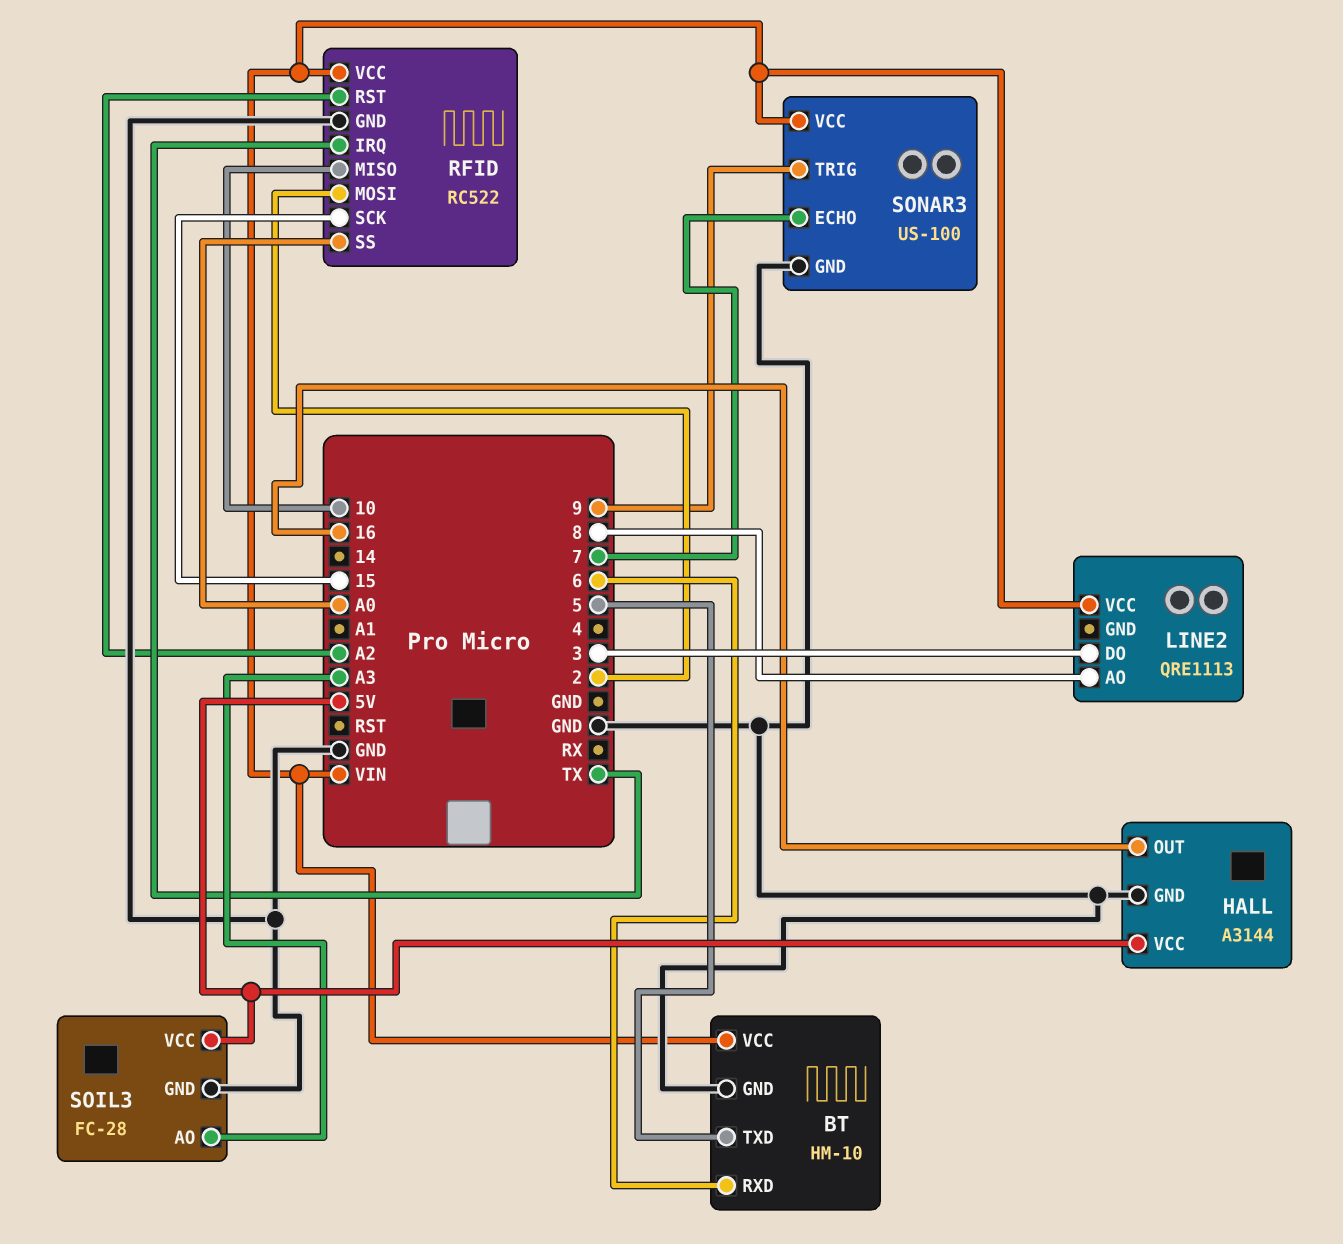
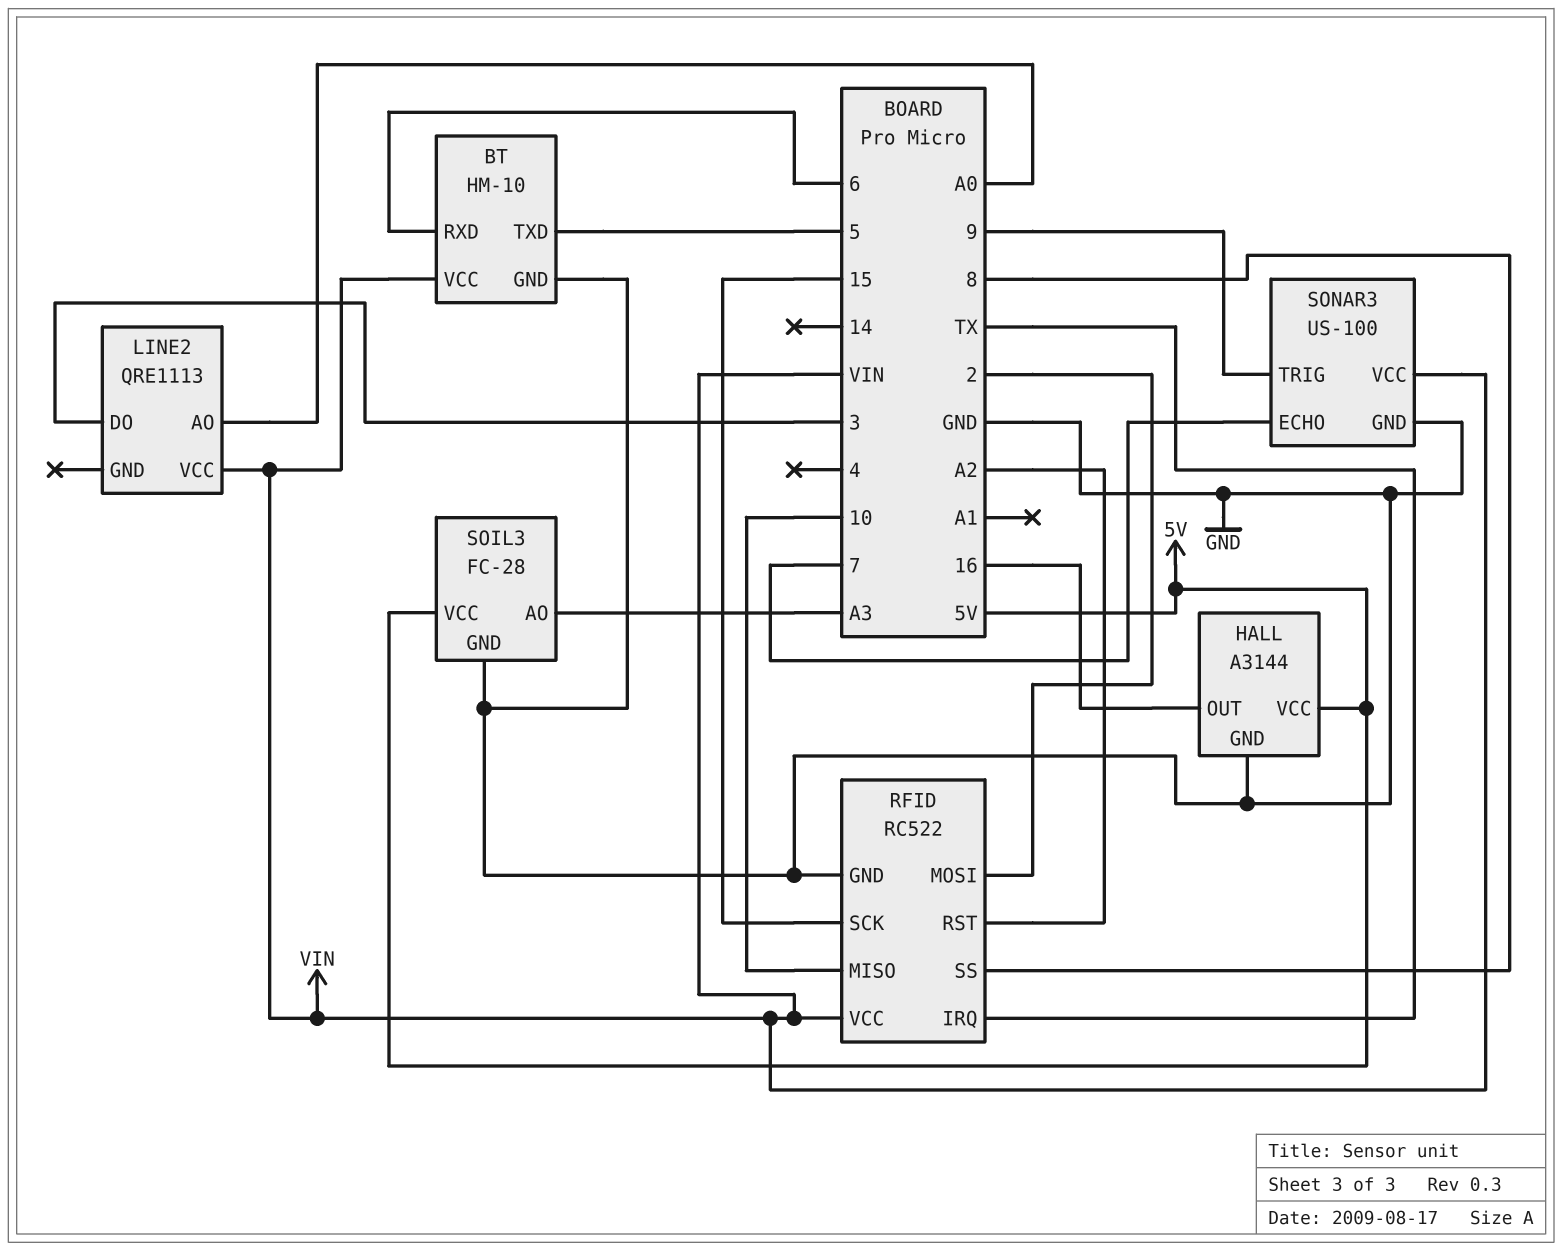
LINE2 pin AO: 8 -> A0
RFID pin SS: A0 -> 8

